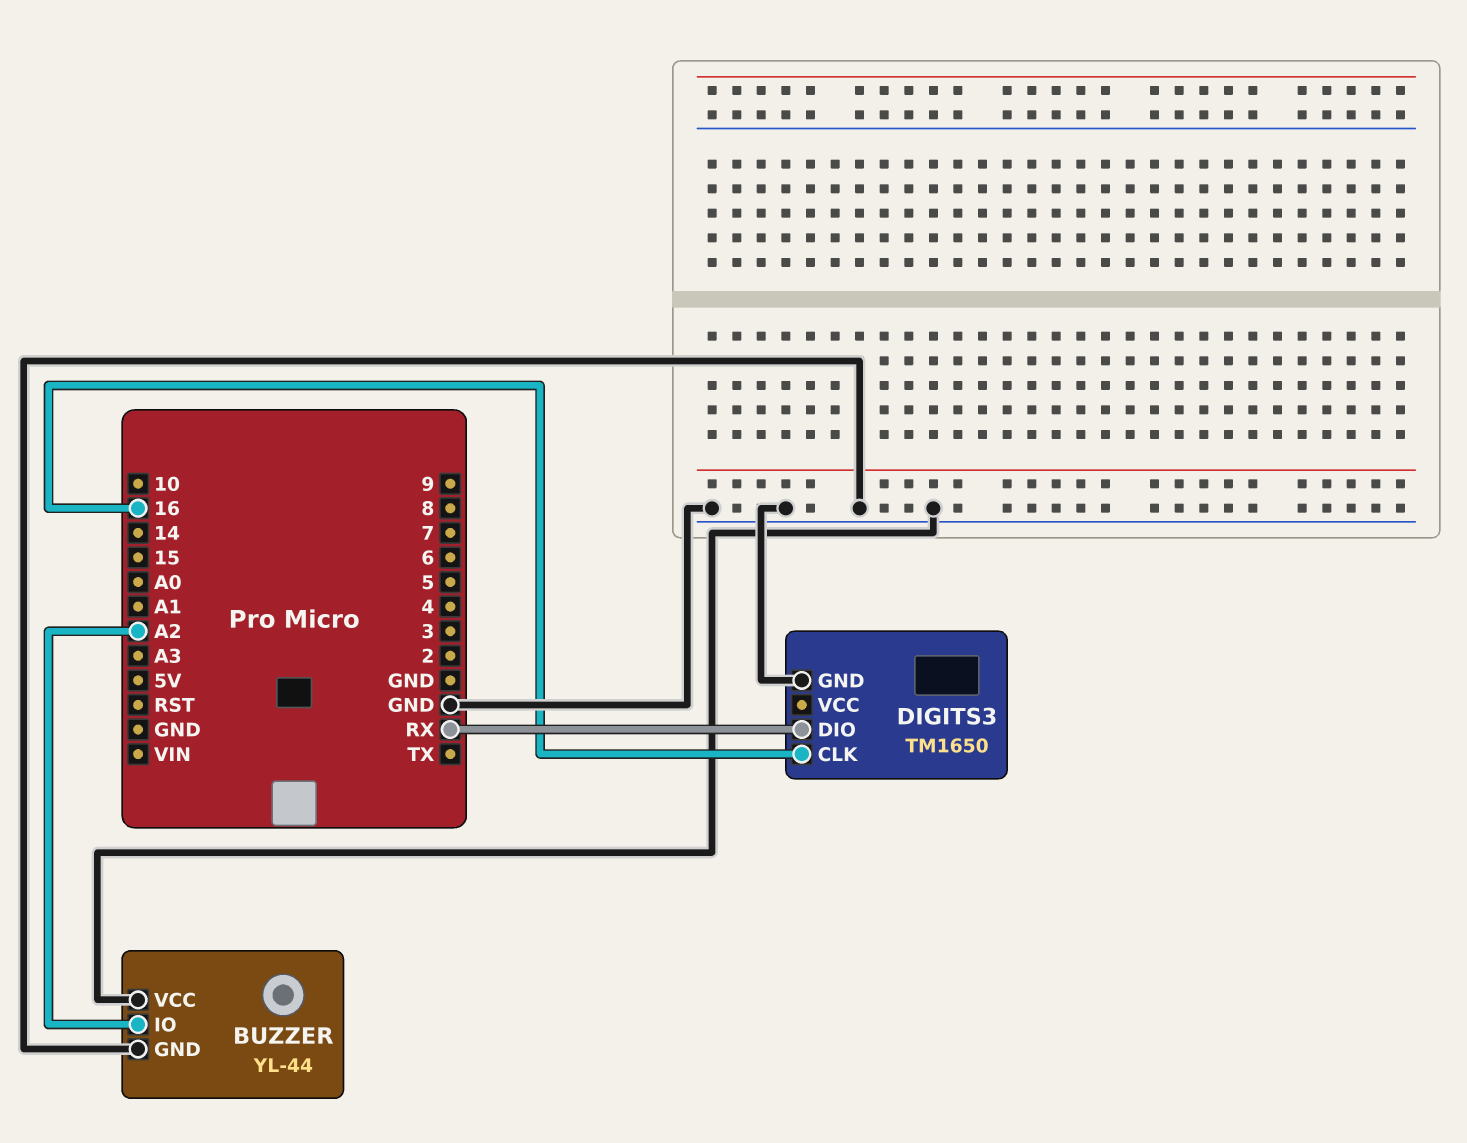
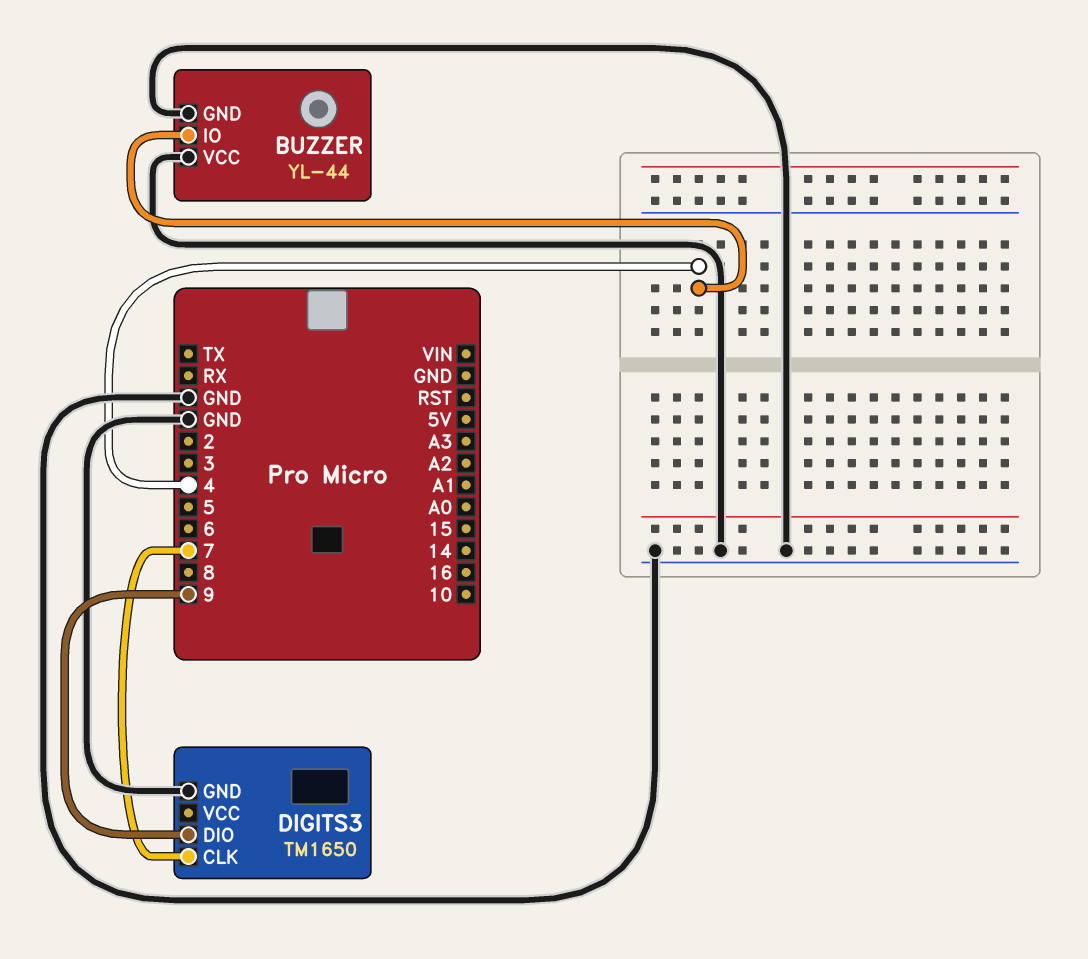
BUZZER pin IO: A2 -> 4
DIGITS3 pin CLK: 16 -> 7
DIGITS3 pin DIO: RX -> 9

